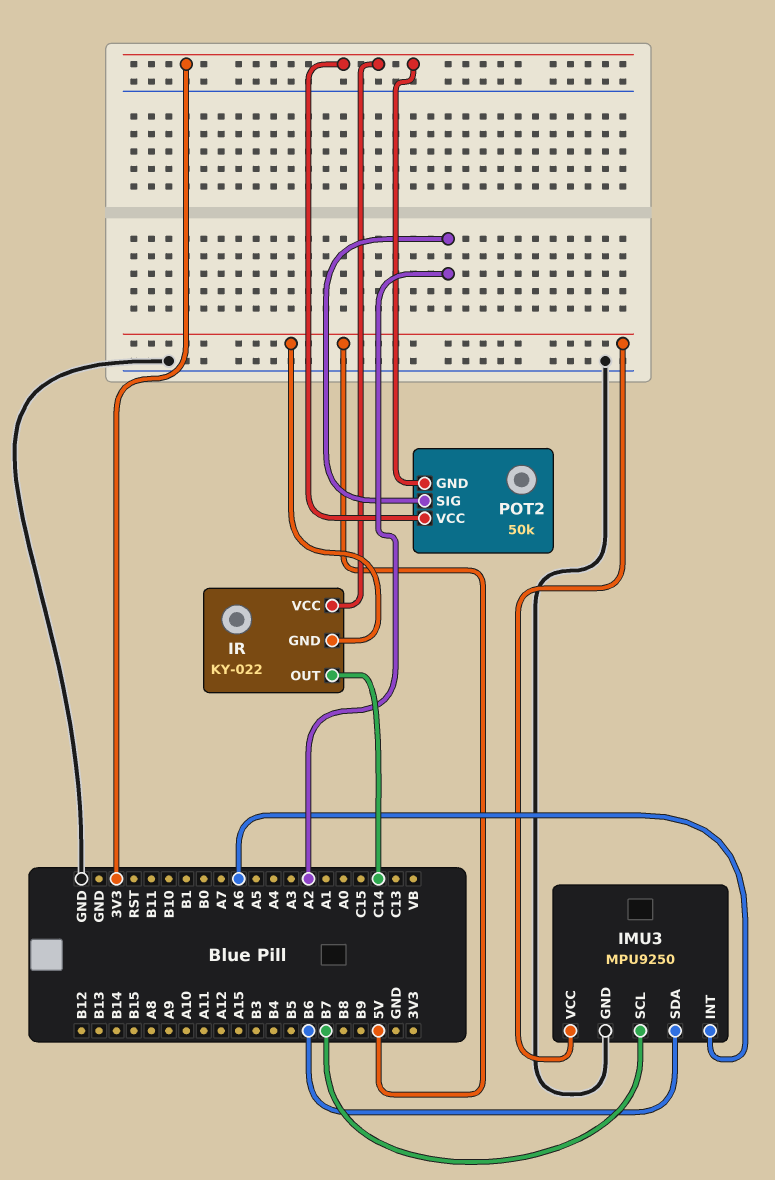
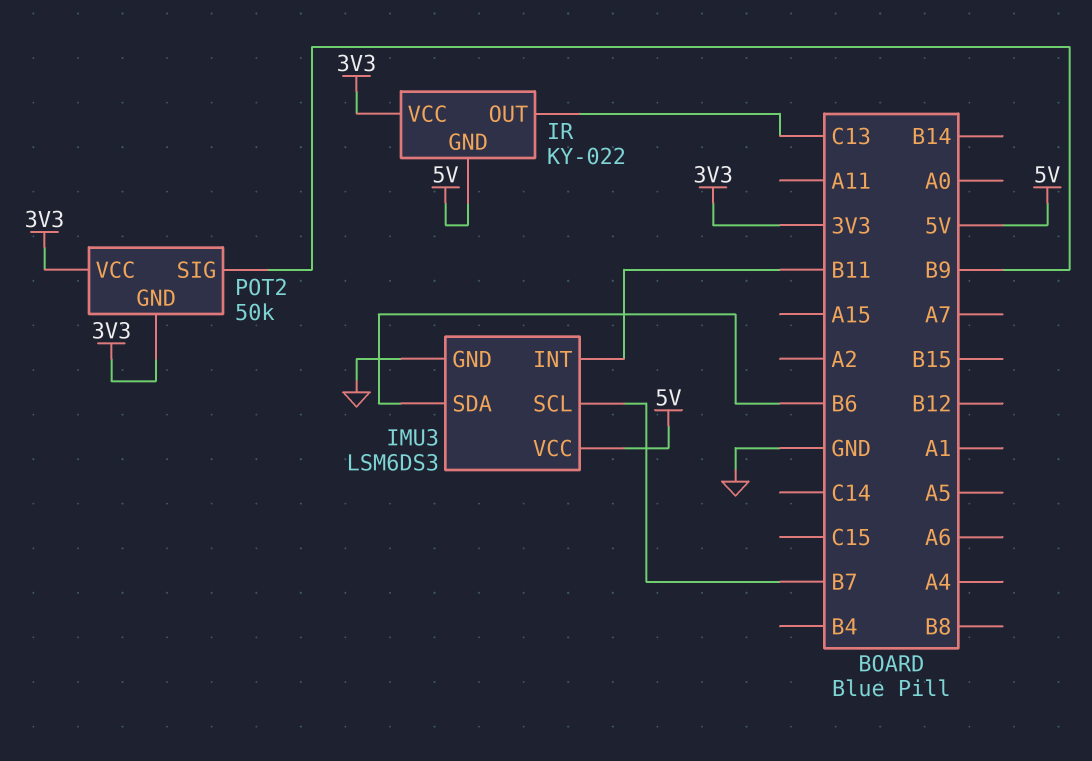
IMU3: MPU9250 -> LSM6DS3
IMU3 pin INT: A6 -> B11
IR pin OUT: C14 -> C13
POT2 pin SIG: A2 -> B9

